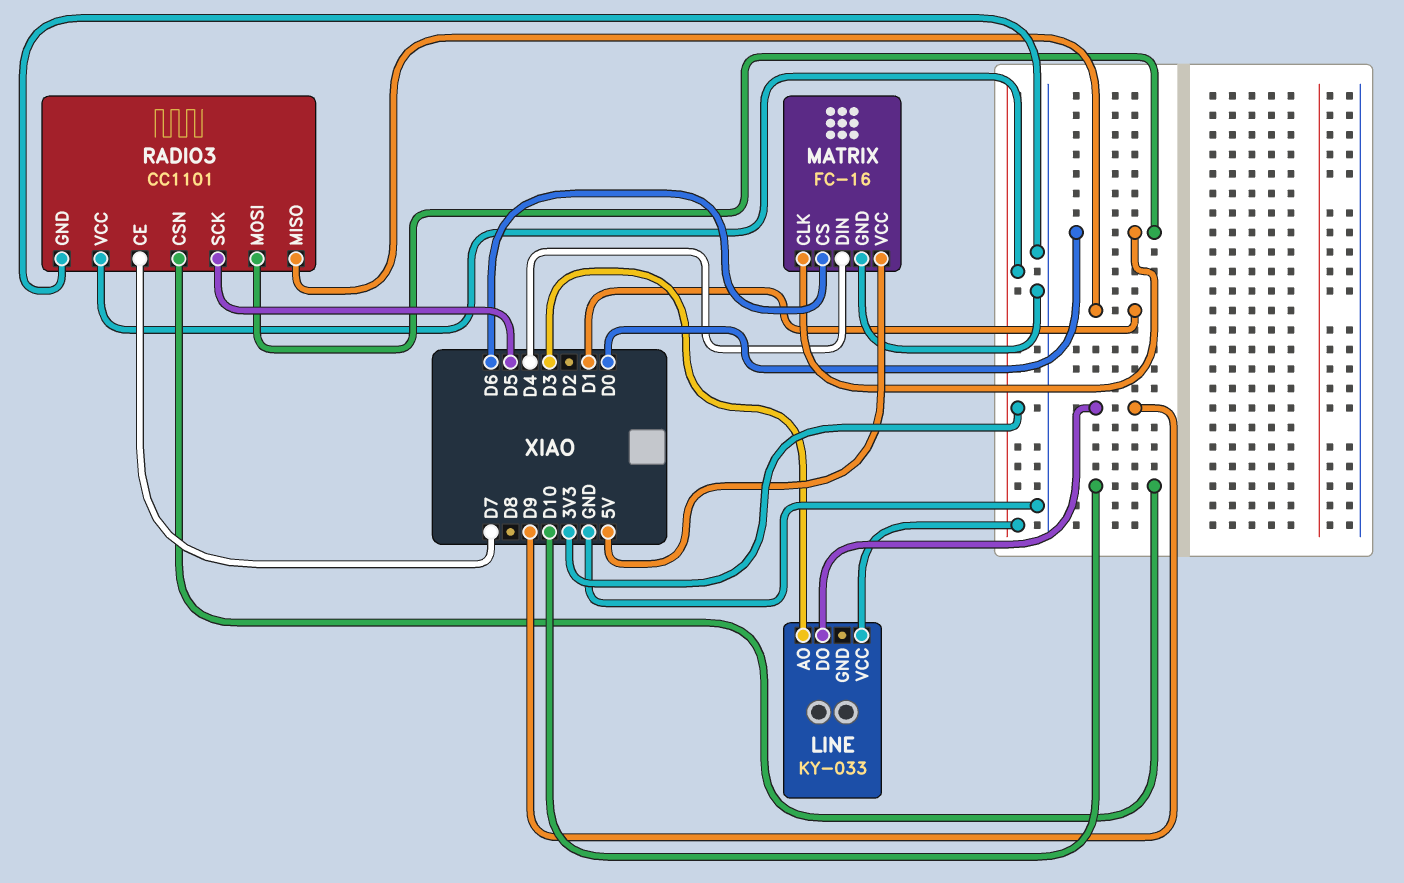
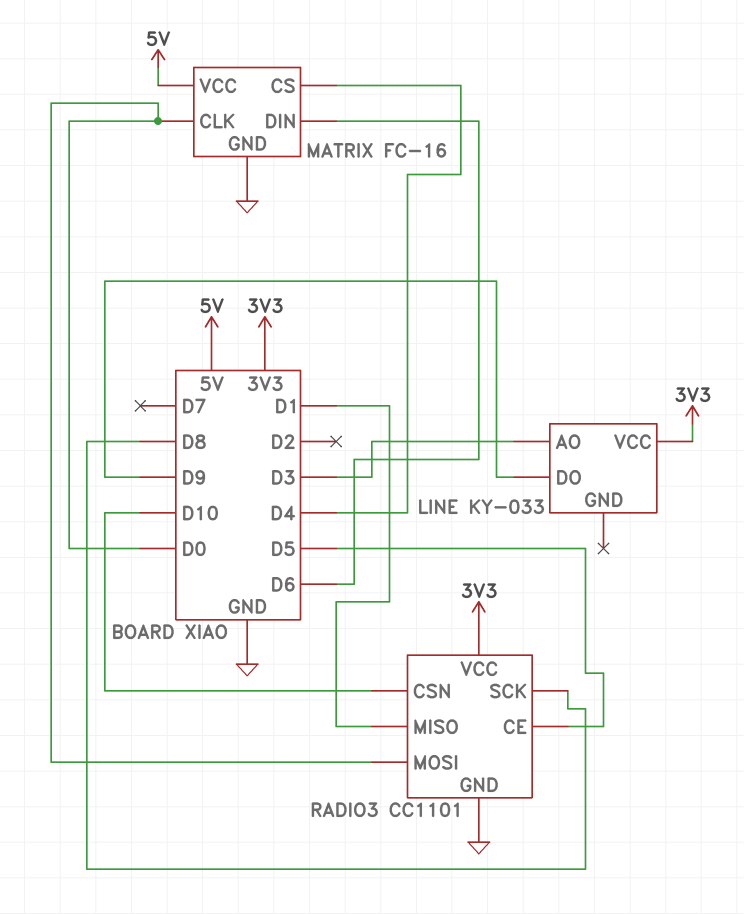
MATRIX pin CS: D6 -> D4
MATRIX pin DIN: D4 -> D6
RADIO3 pin CE: D7 -> D5
RADIO3 pin SCK: D5 -> D8

